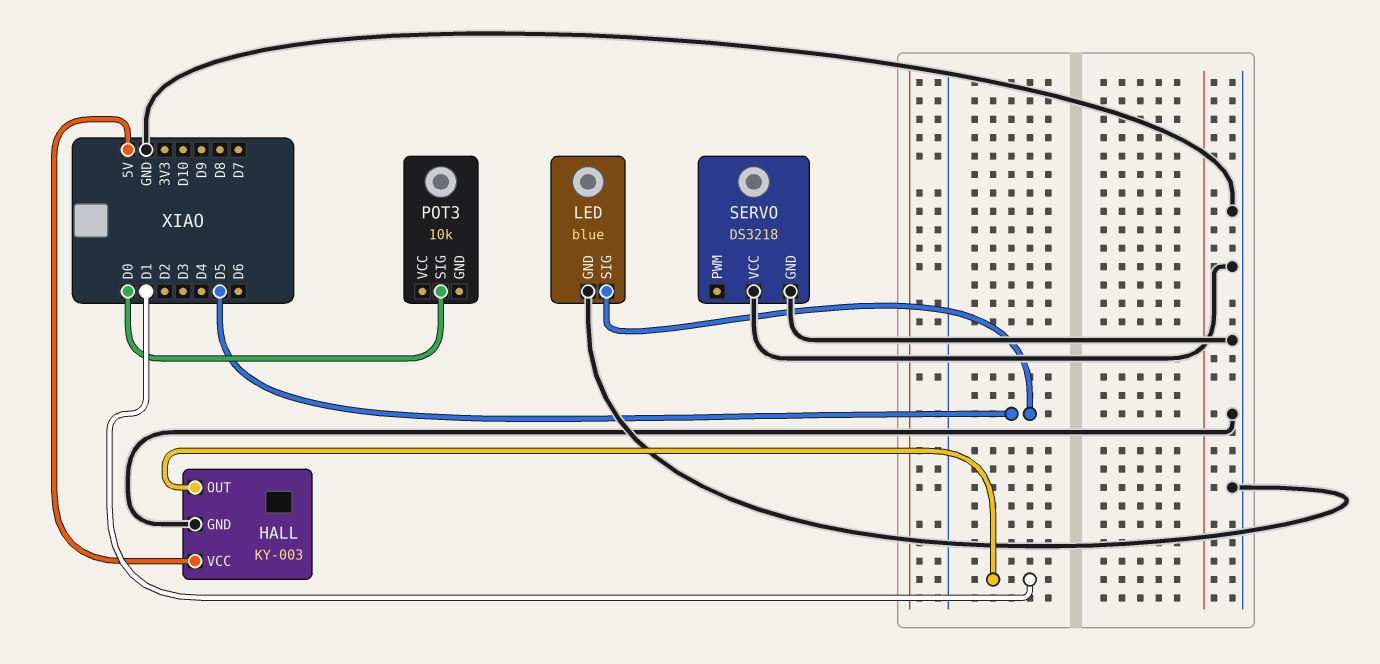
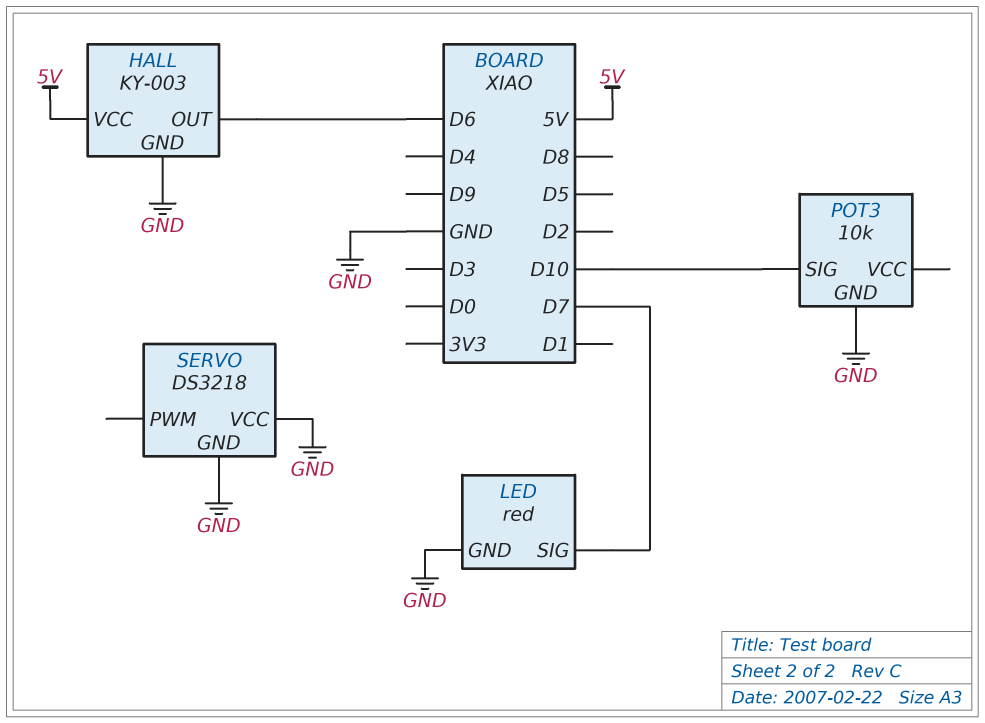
HALL pin OUT: D1 -> D6
LED: blue -> red
LED pin SIG: D5 -> D7
POT3 pin GND: none -> GND
POT3 pin SIG: D0 -> D10

